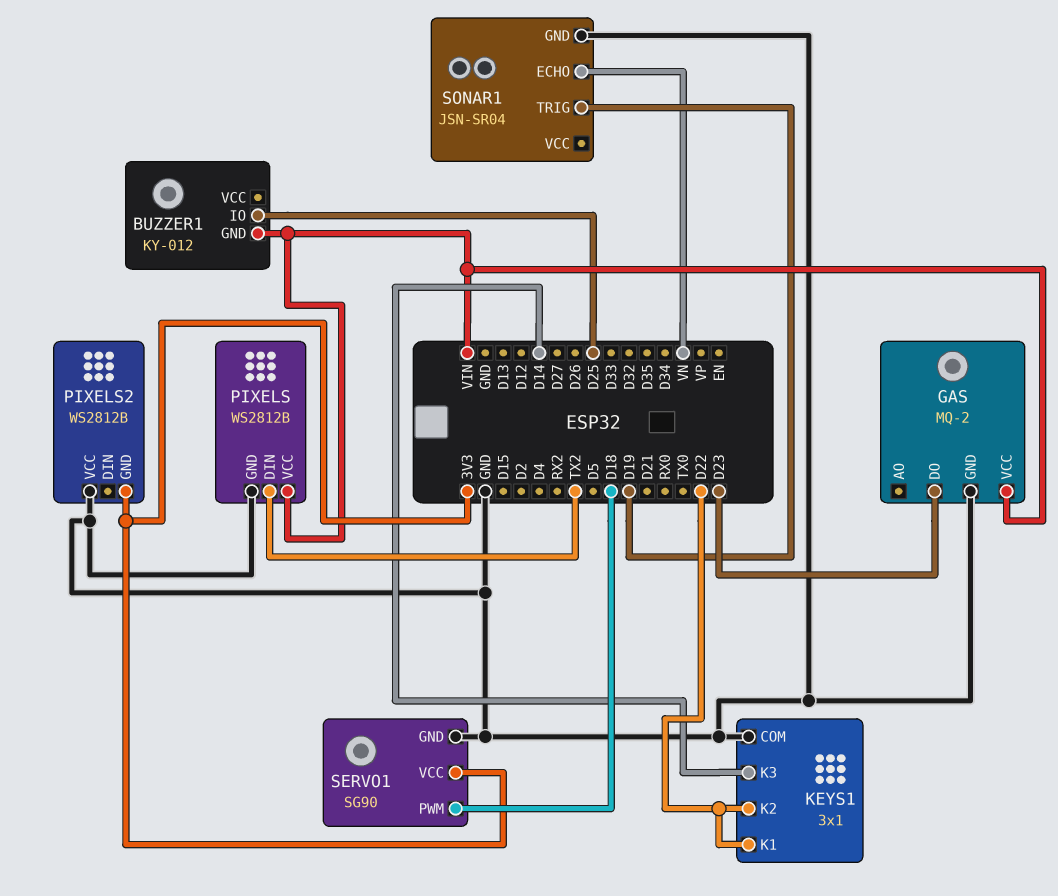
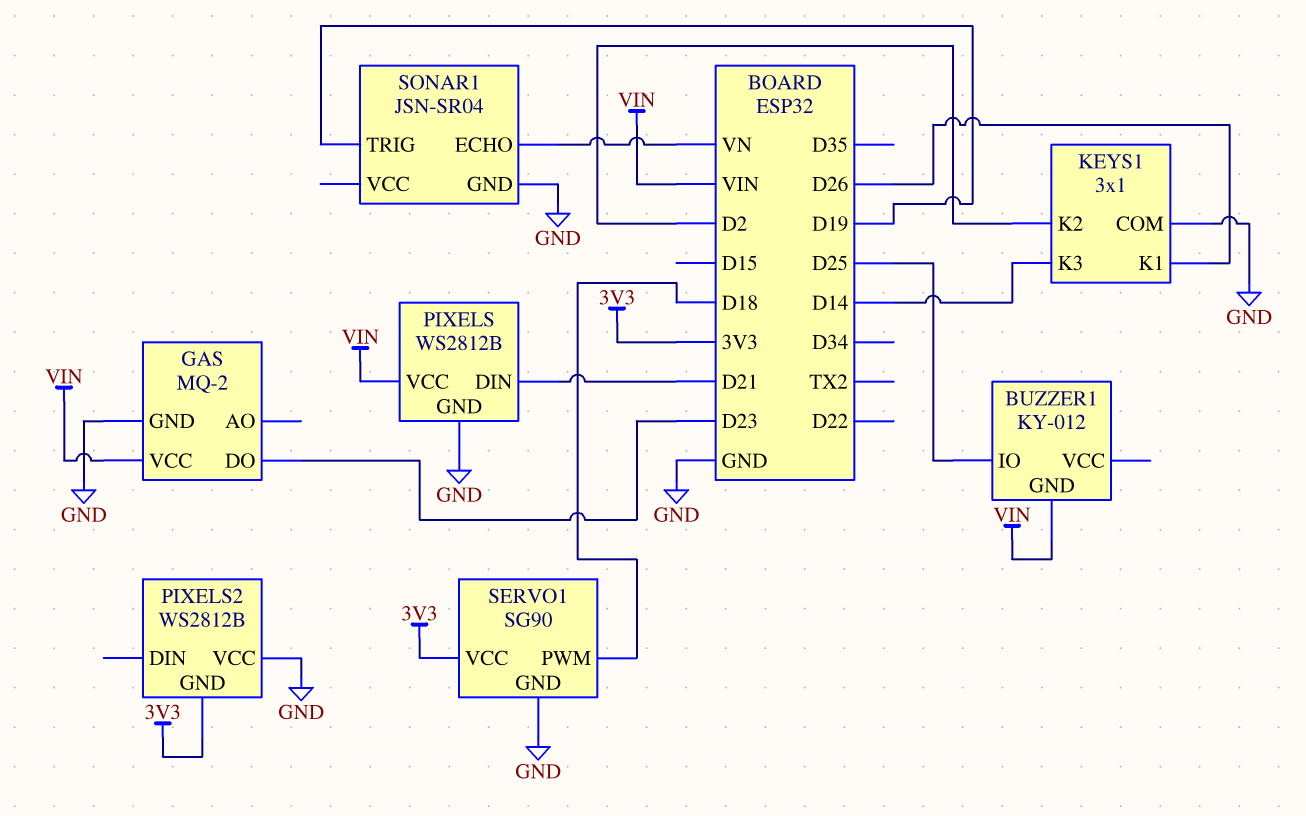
KEYS1 pin K1: D22 -> D26
KEYS1 pin K2: D22 -> D2
PIXELS pin DIN: TX2 -> D21

